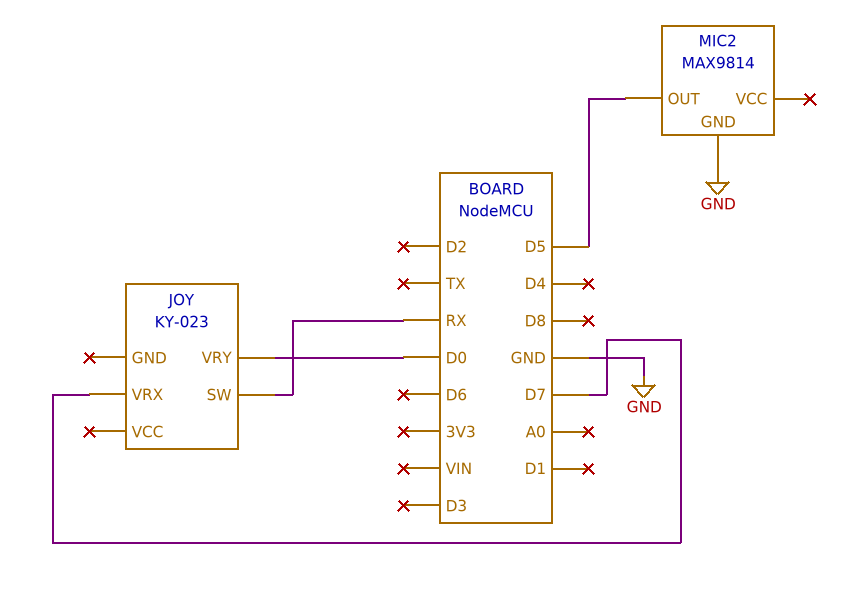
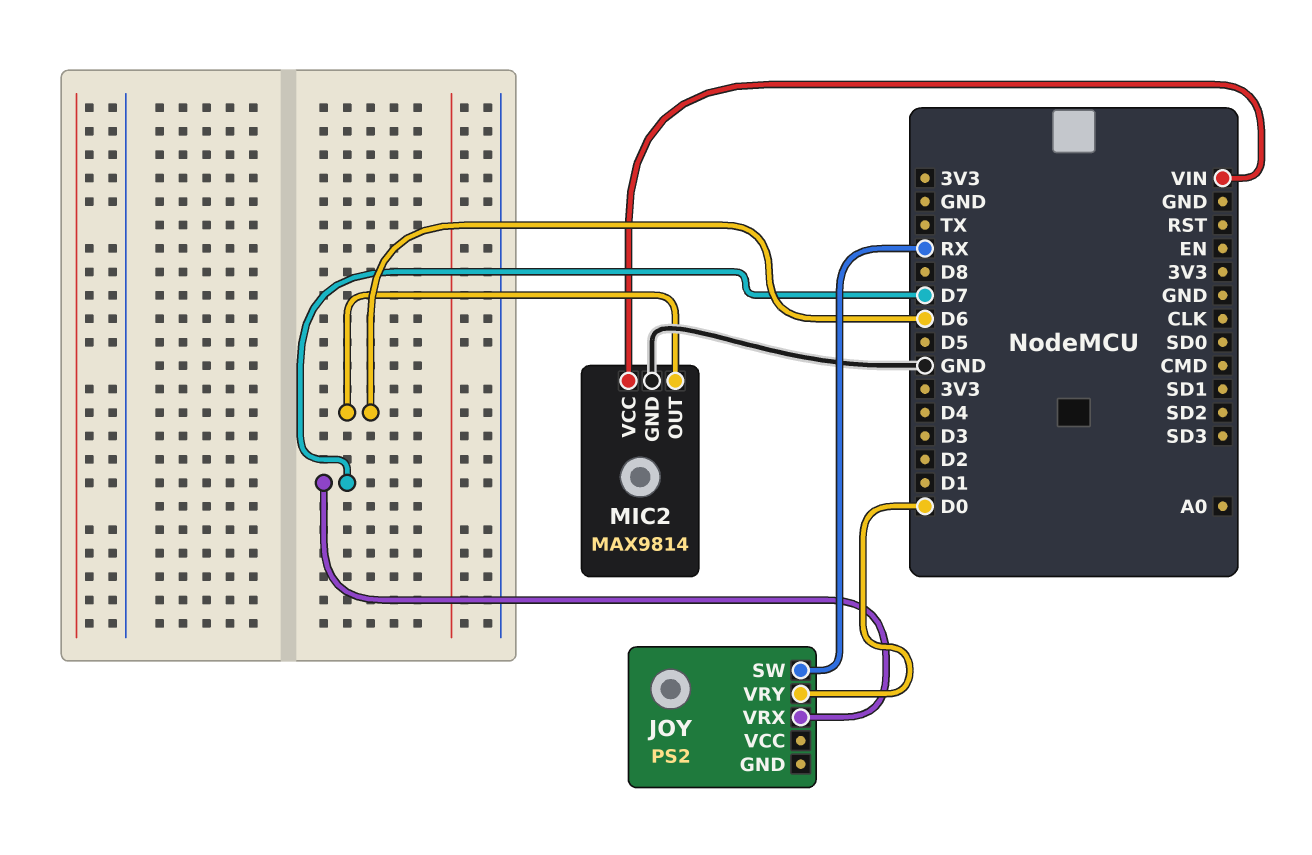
JOY: KY-023 -> PS2
MIC2 pin OUT: D5 -> D6
MIC2 pin VCC: none -> VIN

